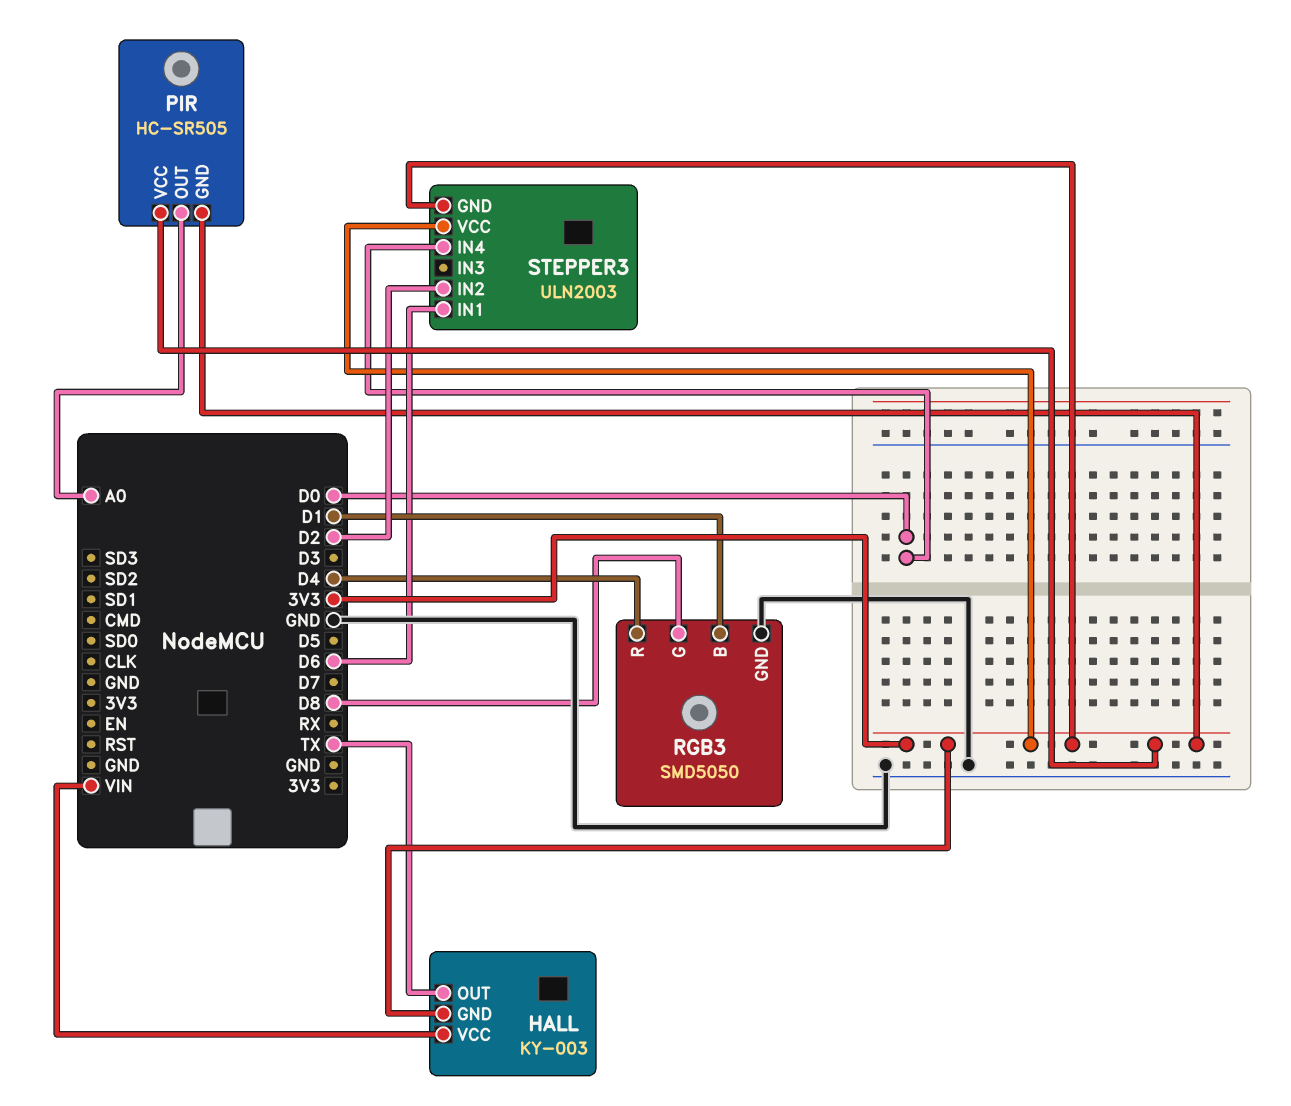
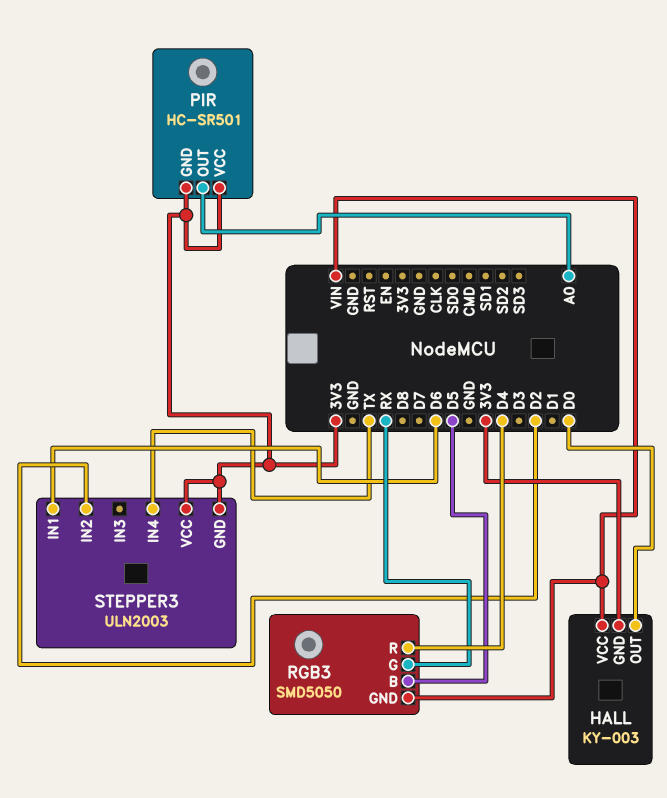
HALL pin OUT: TX -> D0
PIR: HC-SR505 -> HC-SR501
RGB3 pin B: D1 -> D5
RGB3 pin G: D8 -> RX
RGB3 pin GND: GND -> VIN
STEPPER3 pin IN4: D0 -> TX

